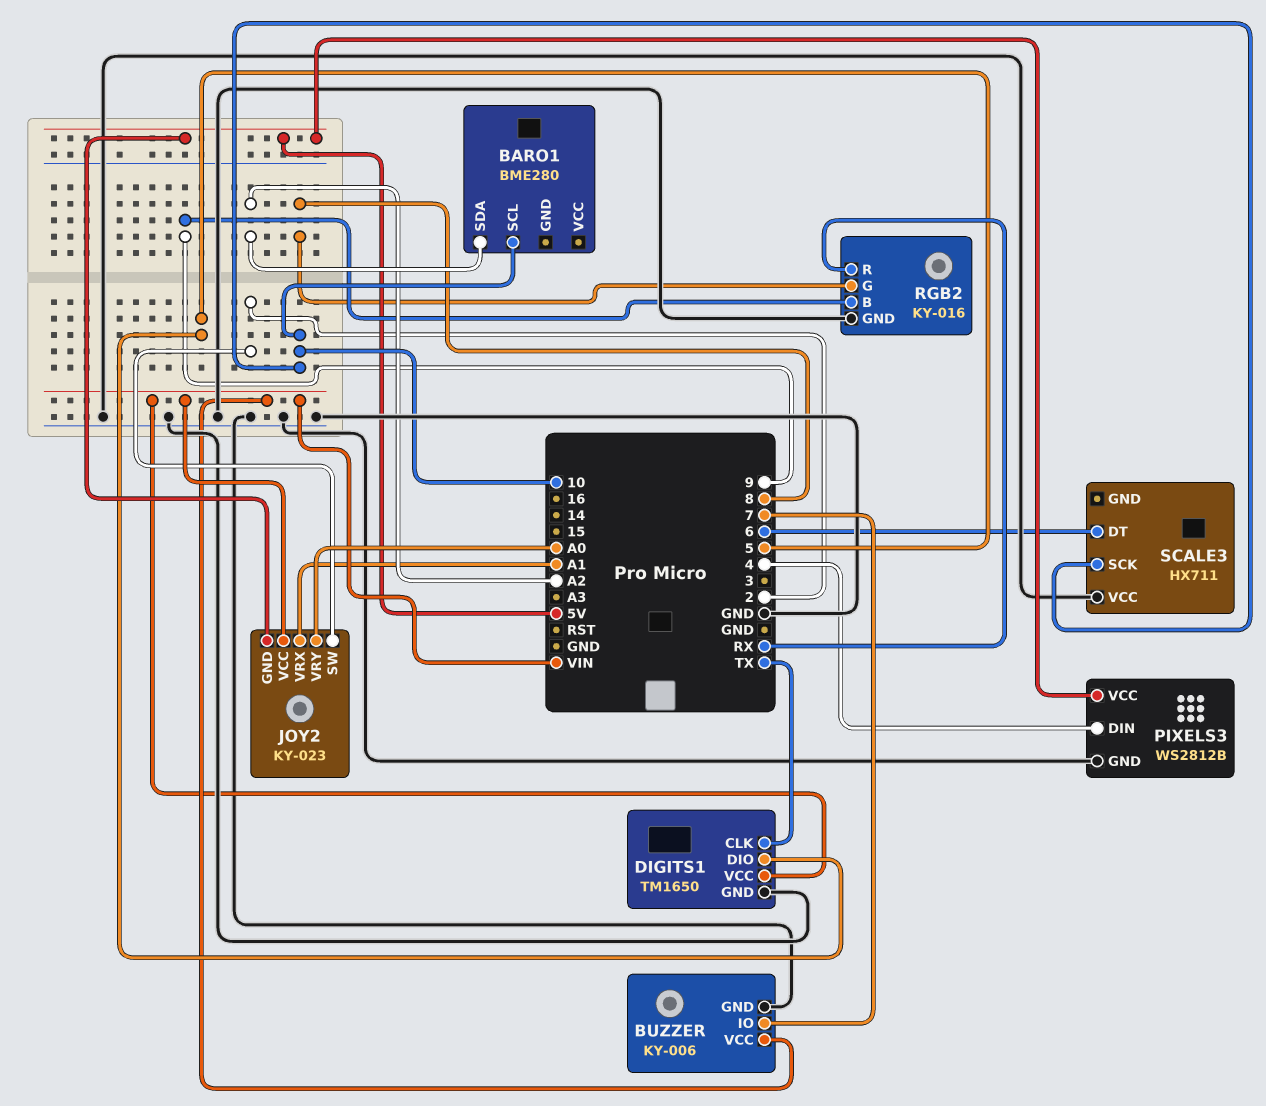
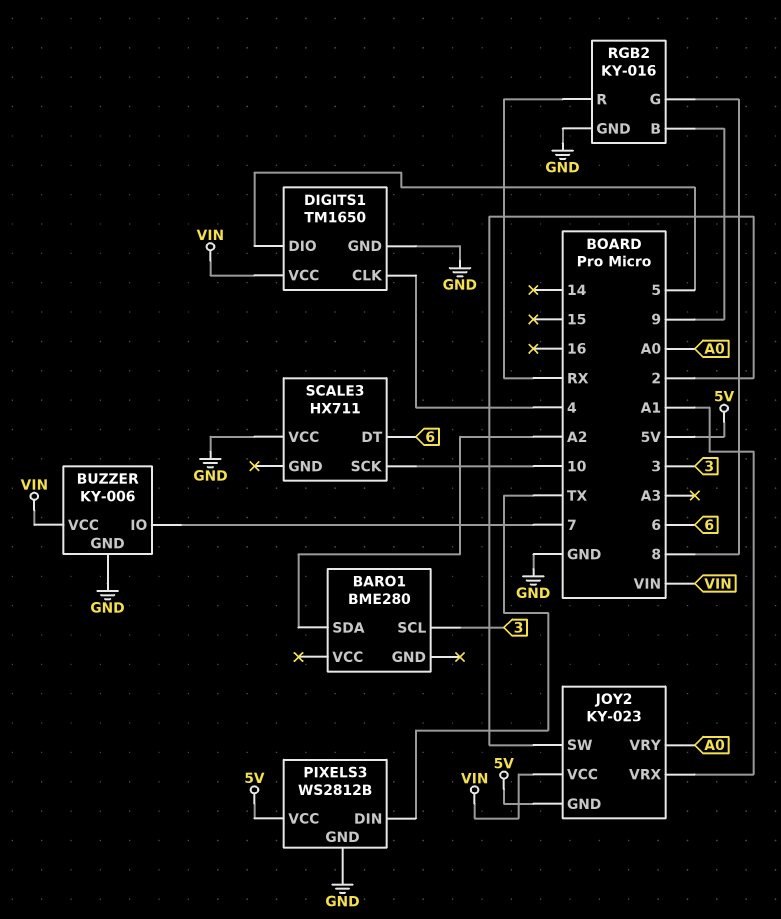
BARO1 pin SCL: 10 -> 3
DIGITS1 pin CLK: TX -> 4
PIXELS3 pin DIN: 4 -> TX

